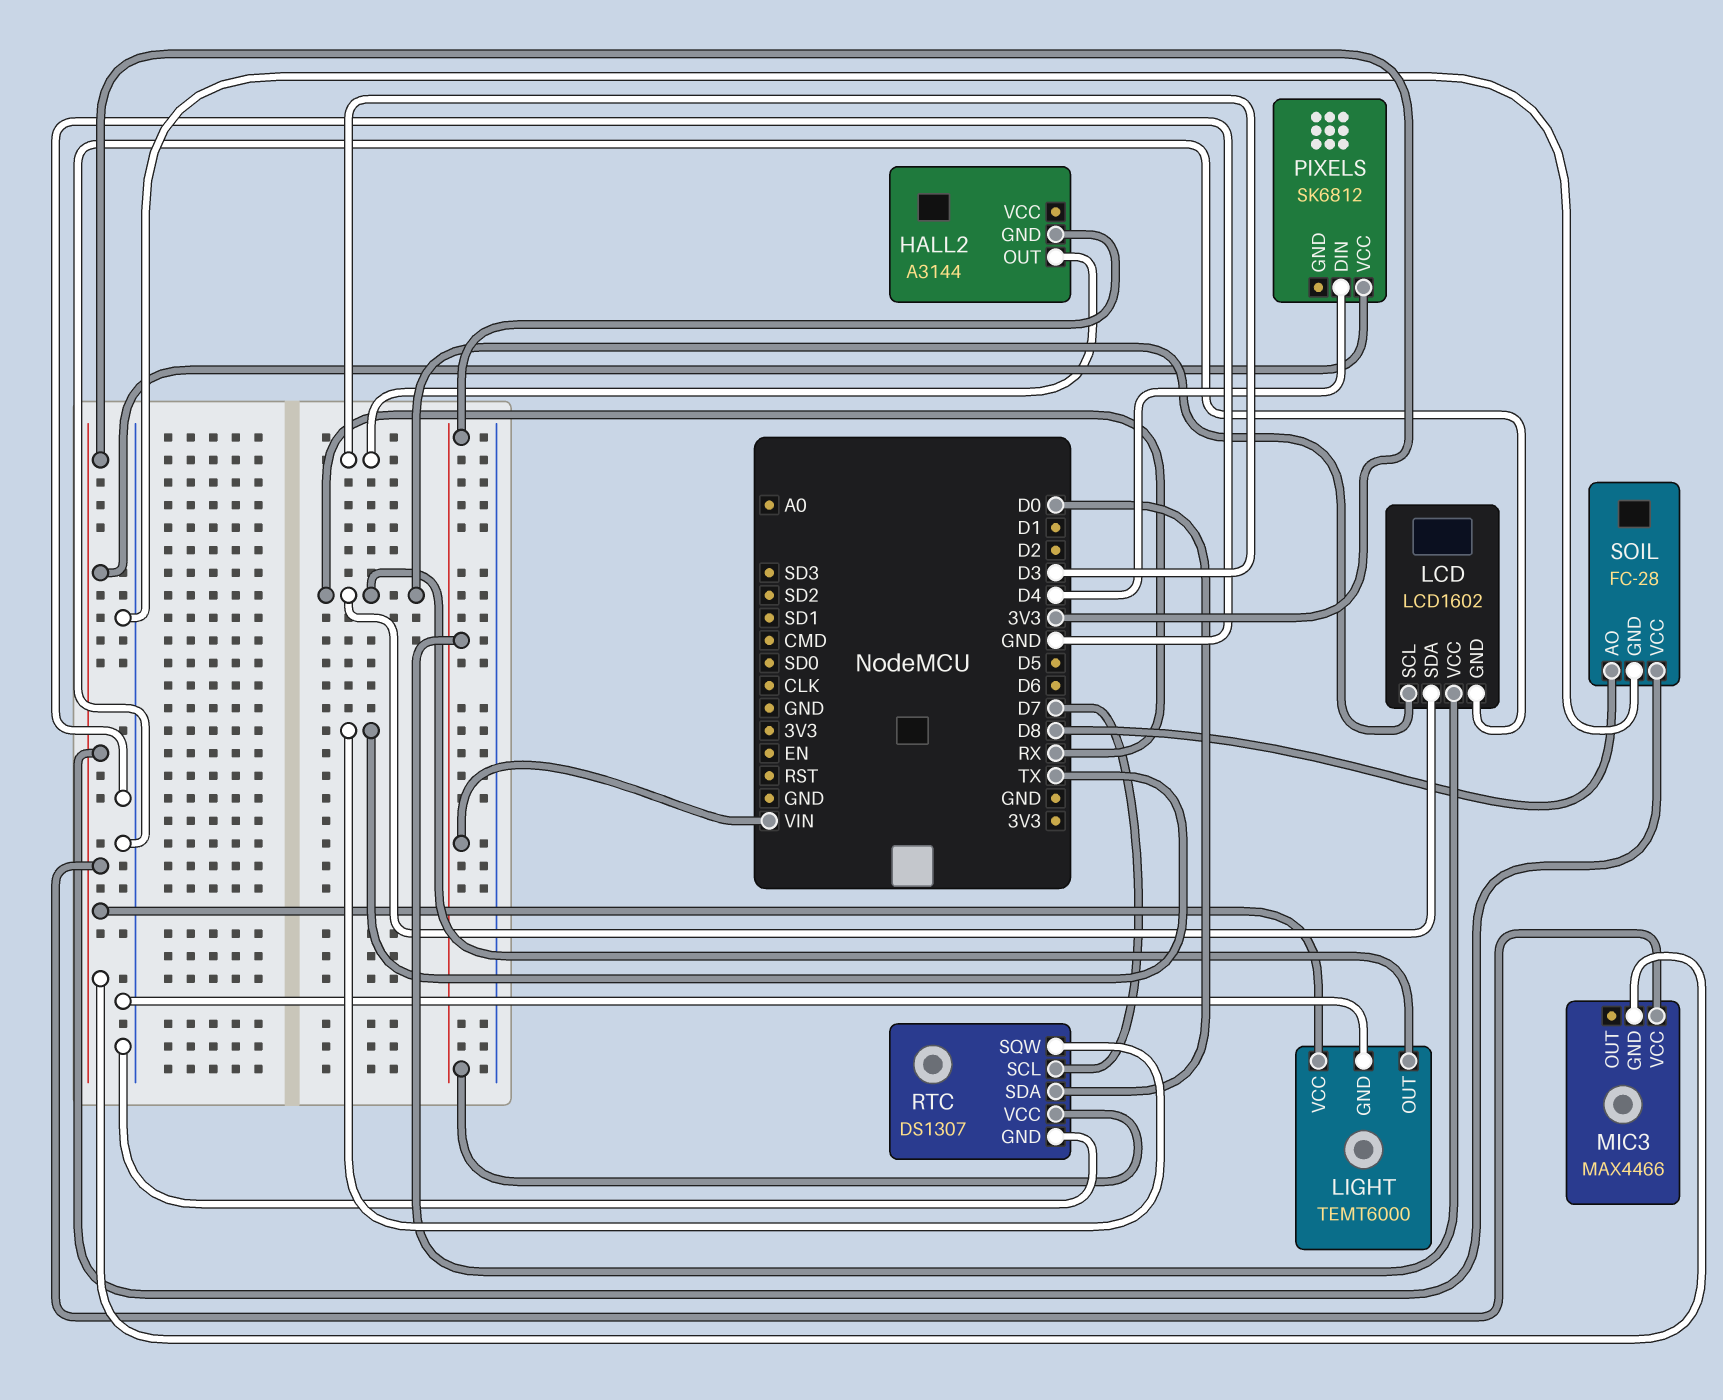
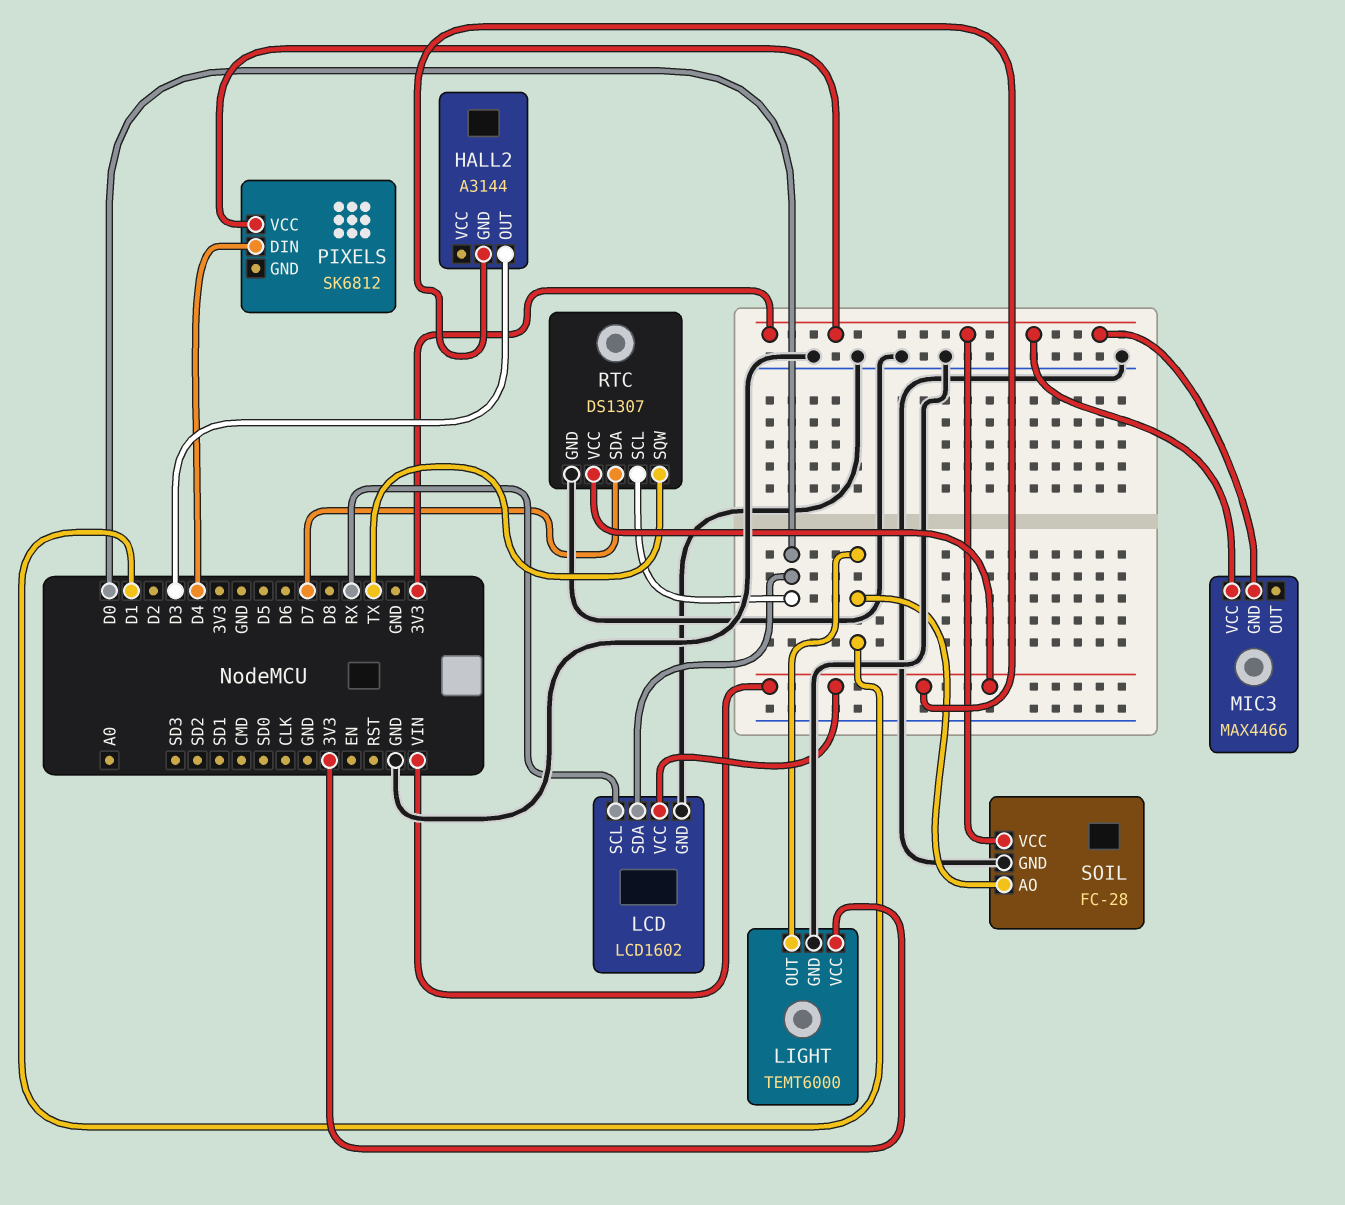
LCD pin SDA: RX -> D0
LIGHT pin OUT: RX -> D1
RTC pin SCL: D7 -> D0
RTC pin SDA: D0 -> D7
SOIL pin AO: D8 -> D1

